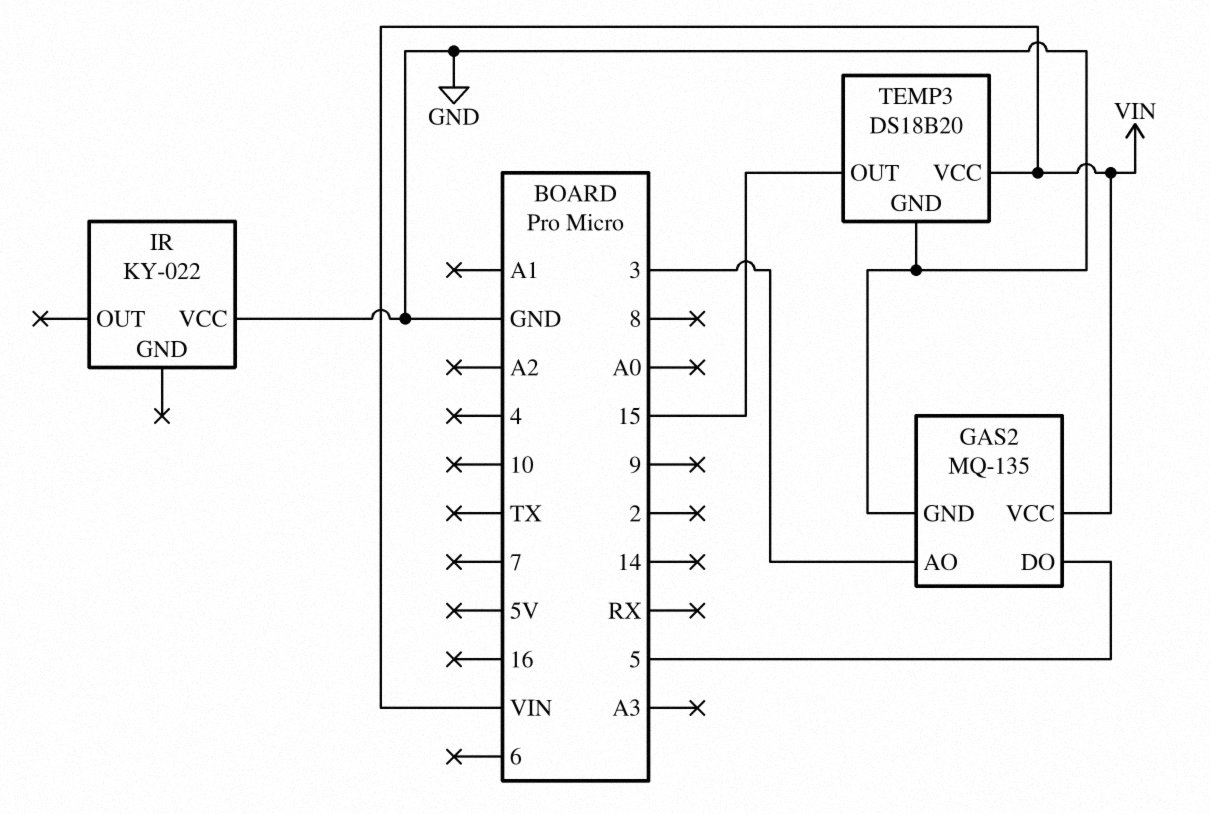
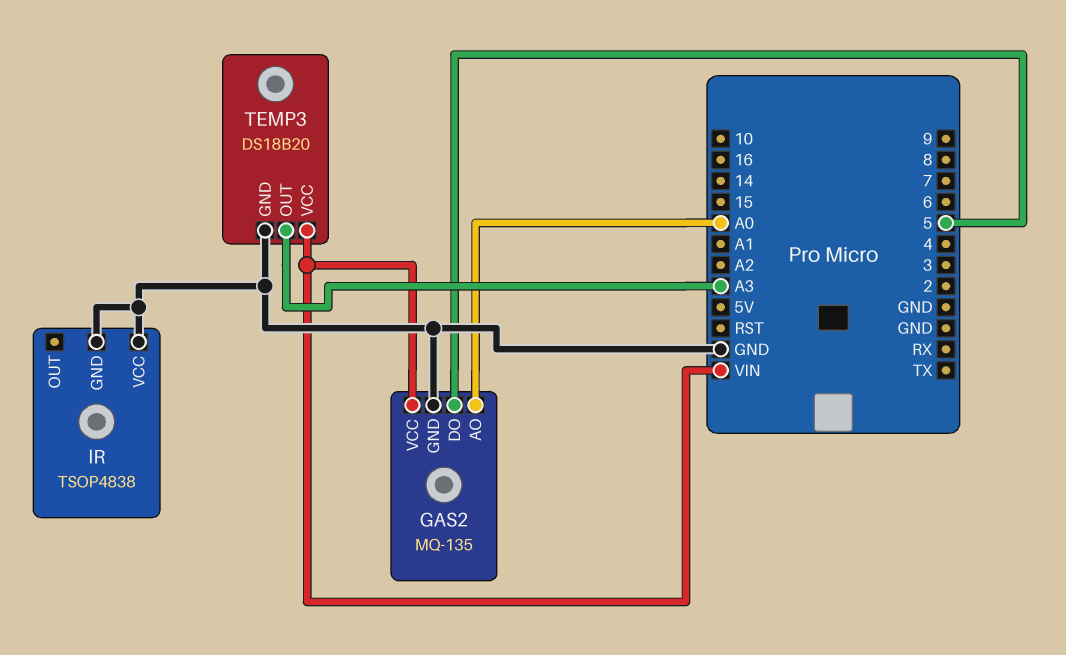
GAS2 pin AO: 3 -> A0
IR: KY-022 -> TSOP4838
IR pin GND: none -> GND
TEMP3 pin OUT: 15 -> A3

